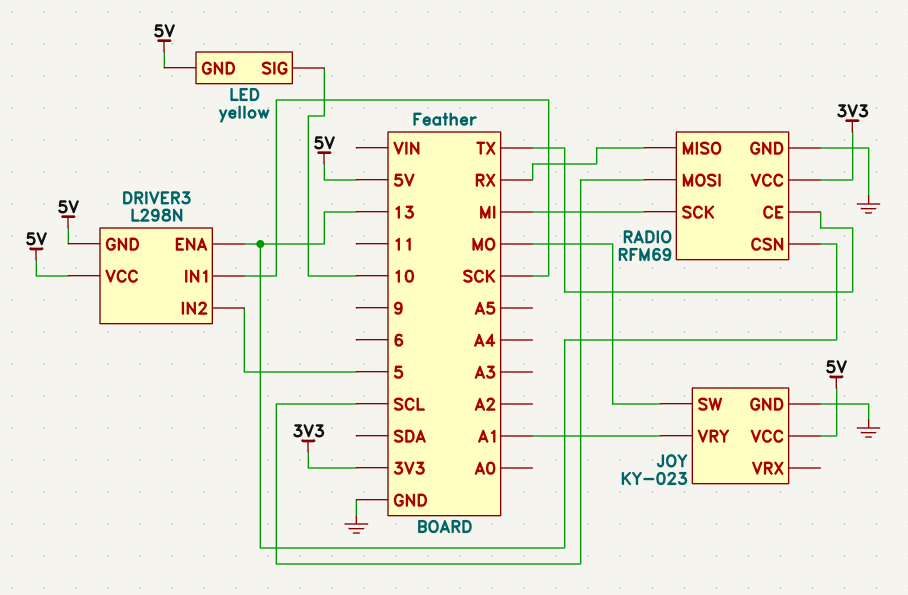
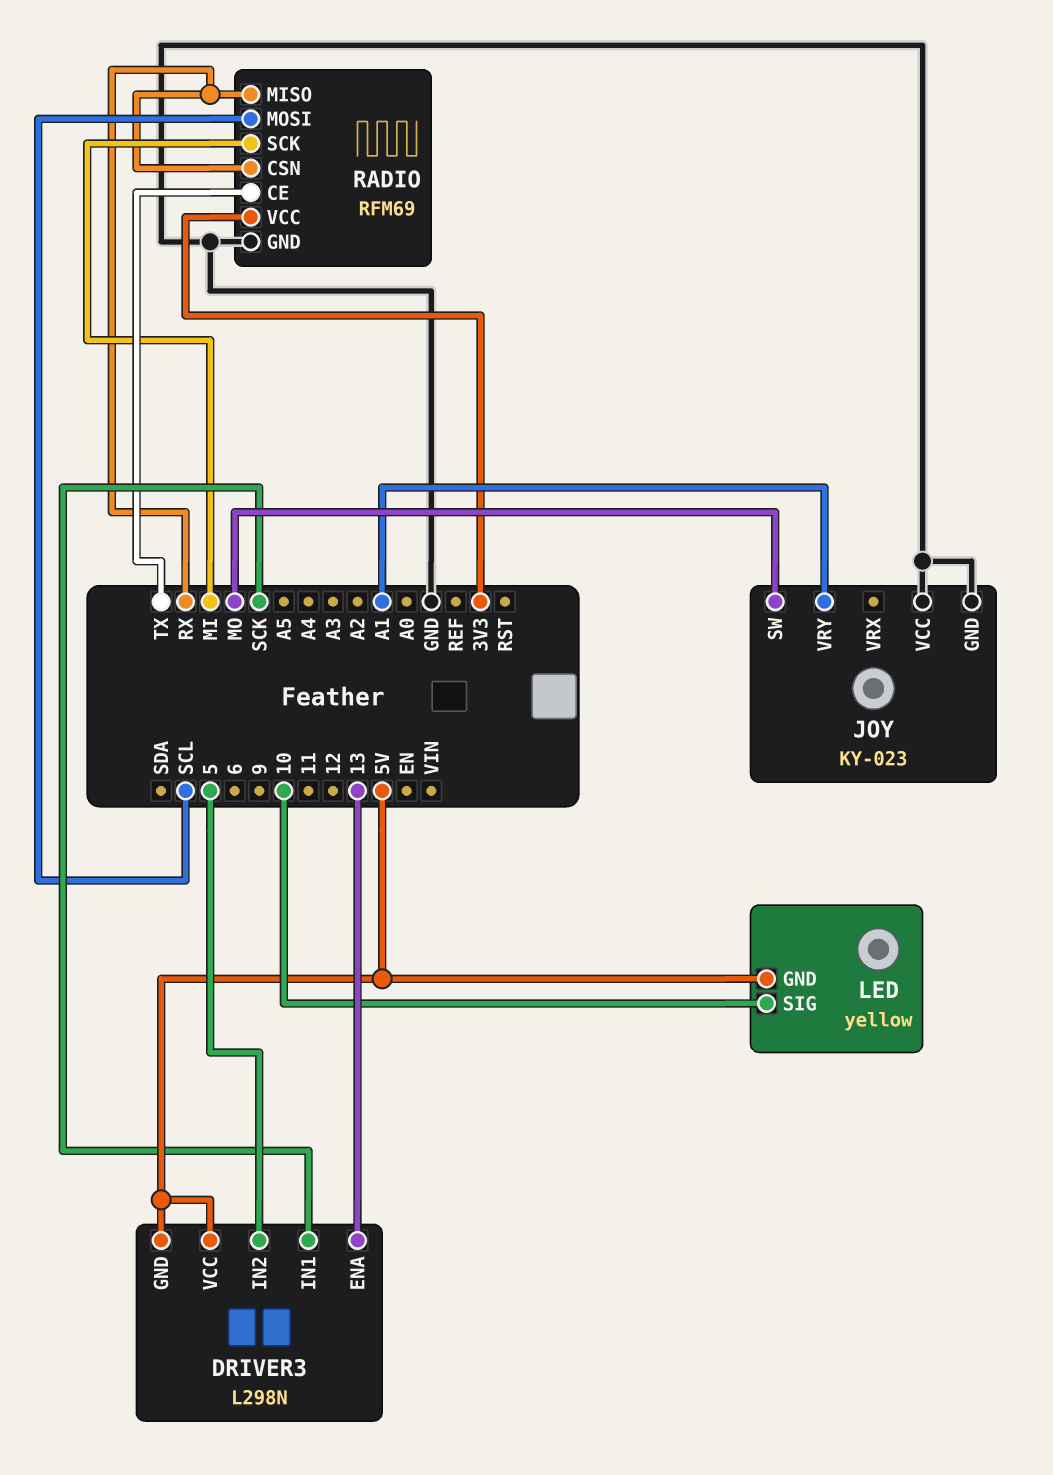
JOY pin VCC: 5V -> GND
RADIO pin CSN: 13 -> RX

